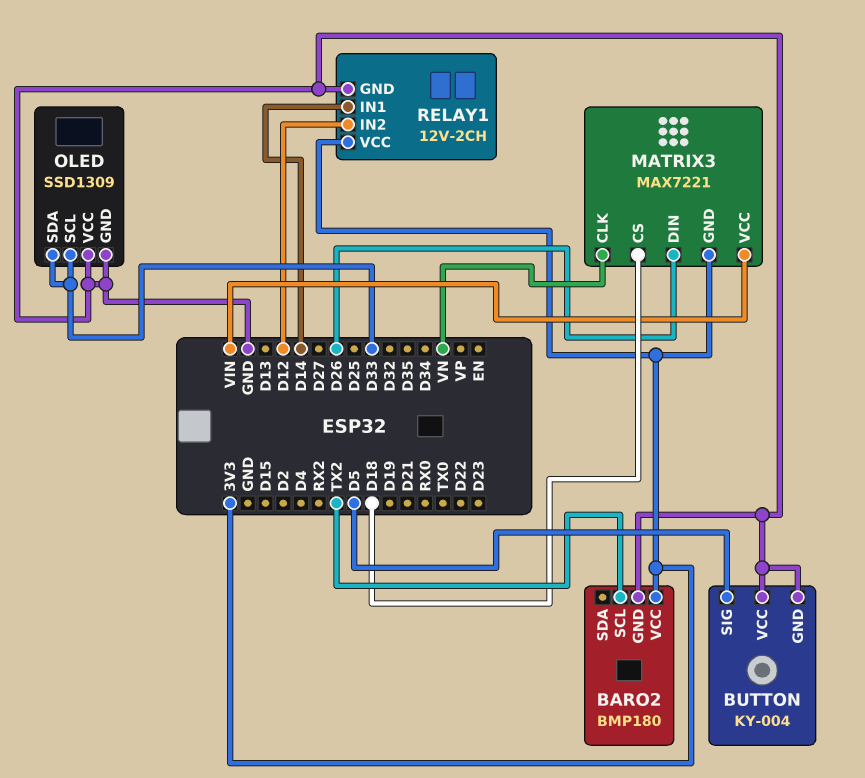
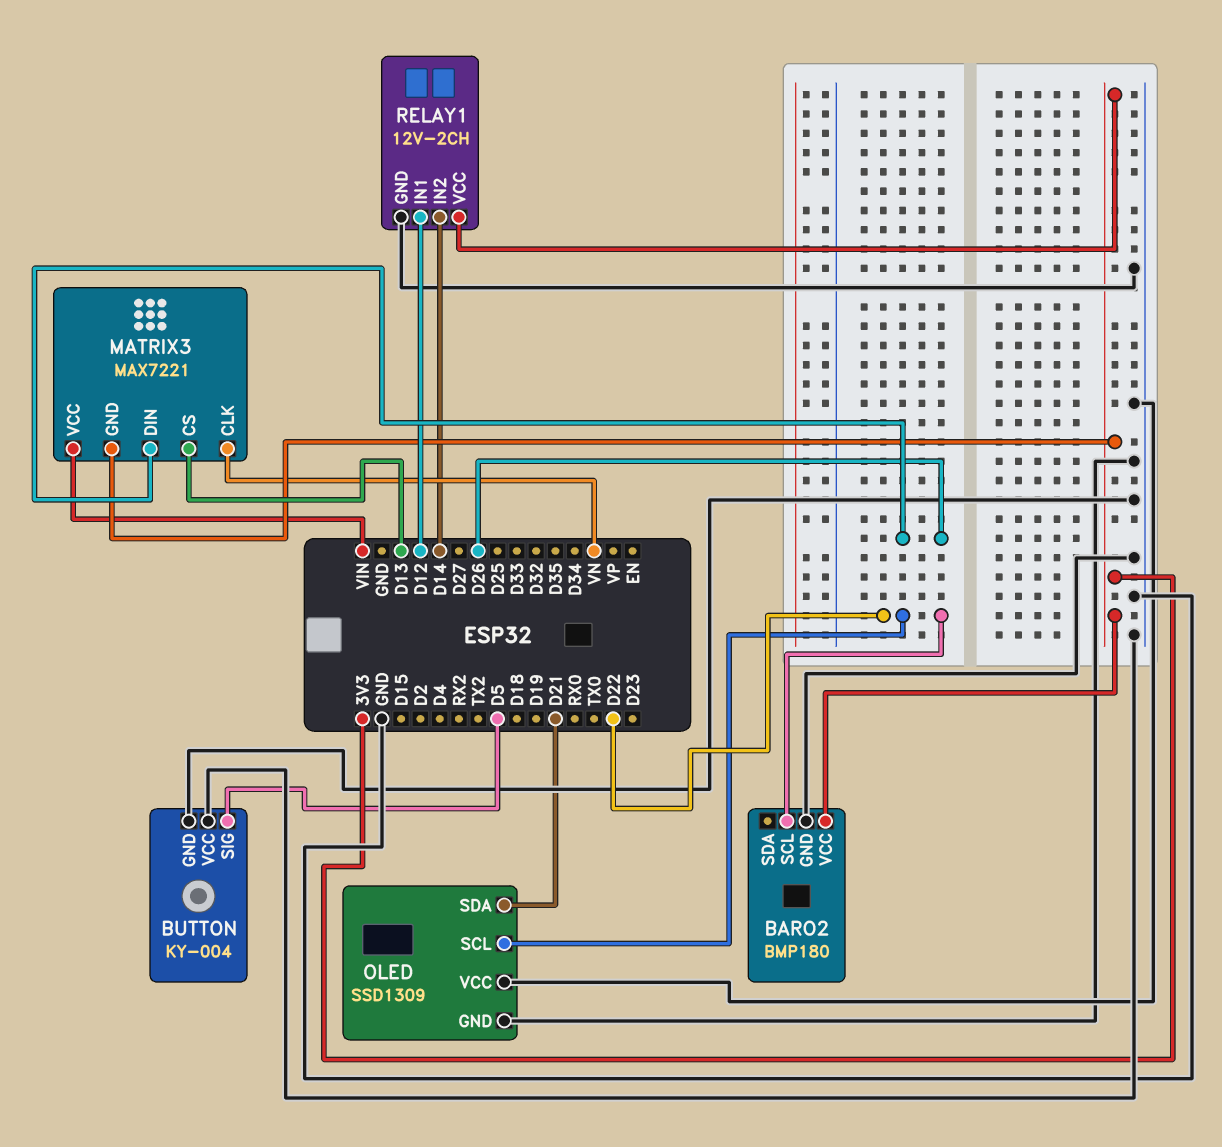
BARO2 pin SCL: TX2 -> D22
MATRIX3 pin CS: D18 -> D13
OLED pin SCL: D33 -> D22
OLED pin SDA: D33 -> D21
RELAY1 pin IN1: D14 -> D12
RELAY1 pin IN2: D12 -> D14

